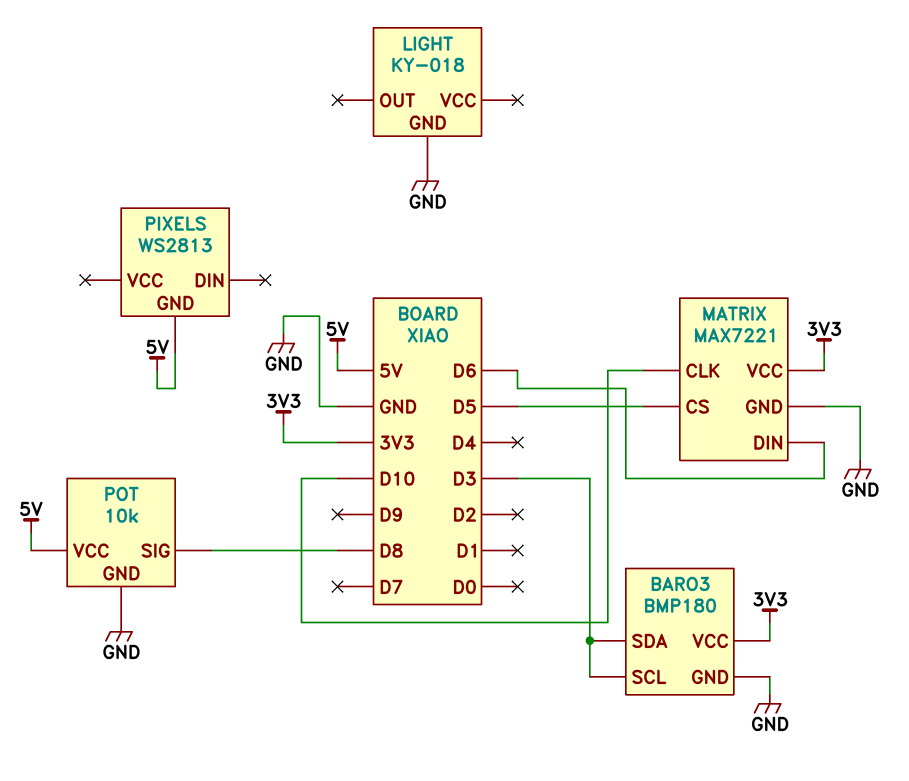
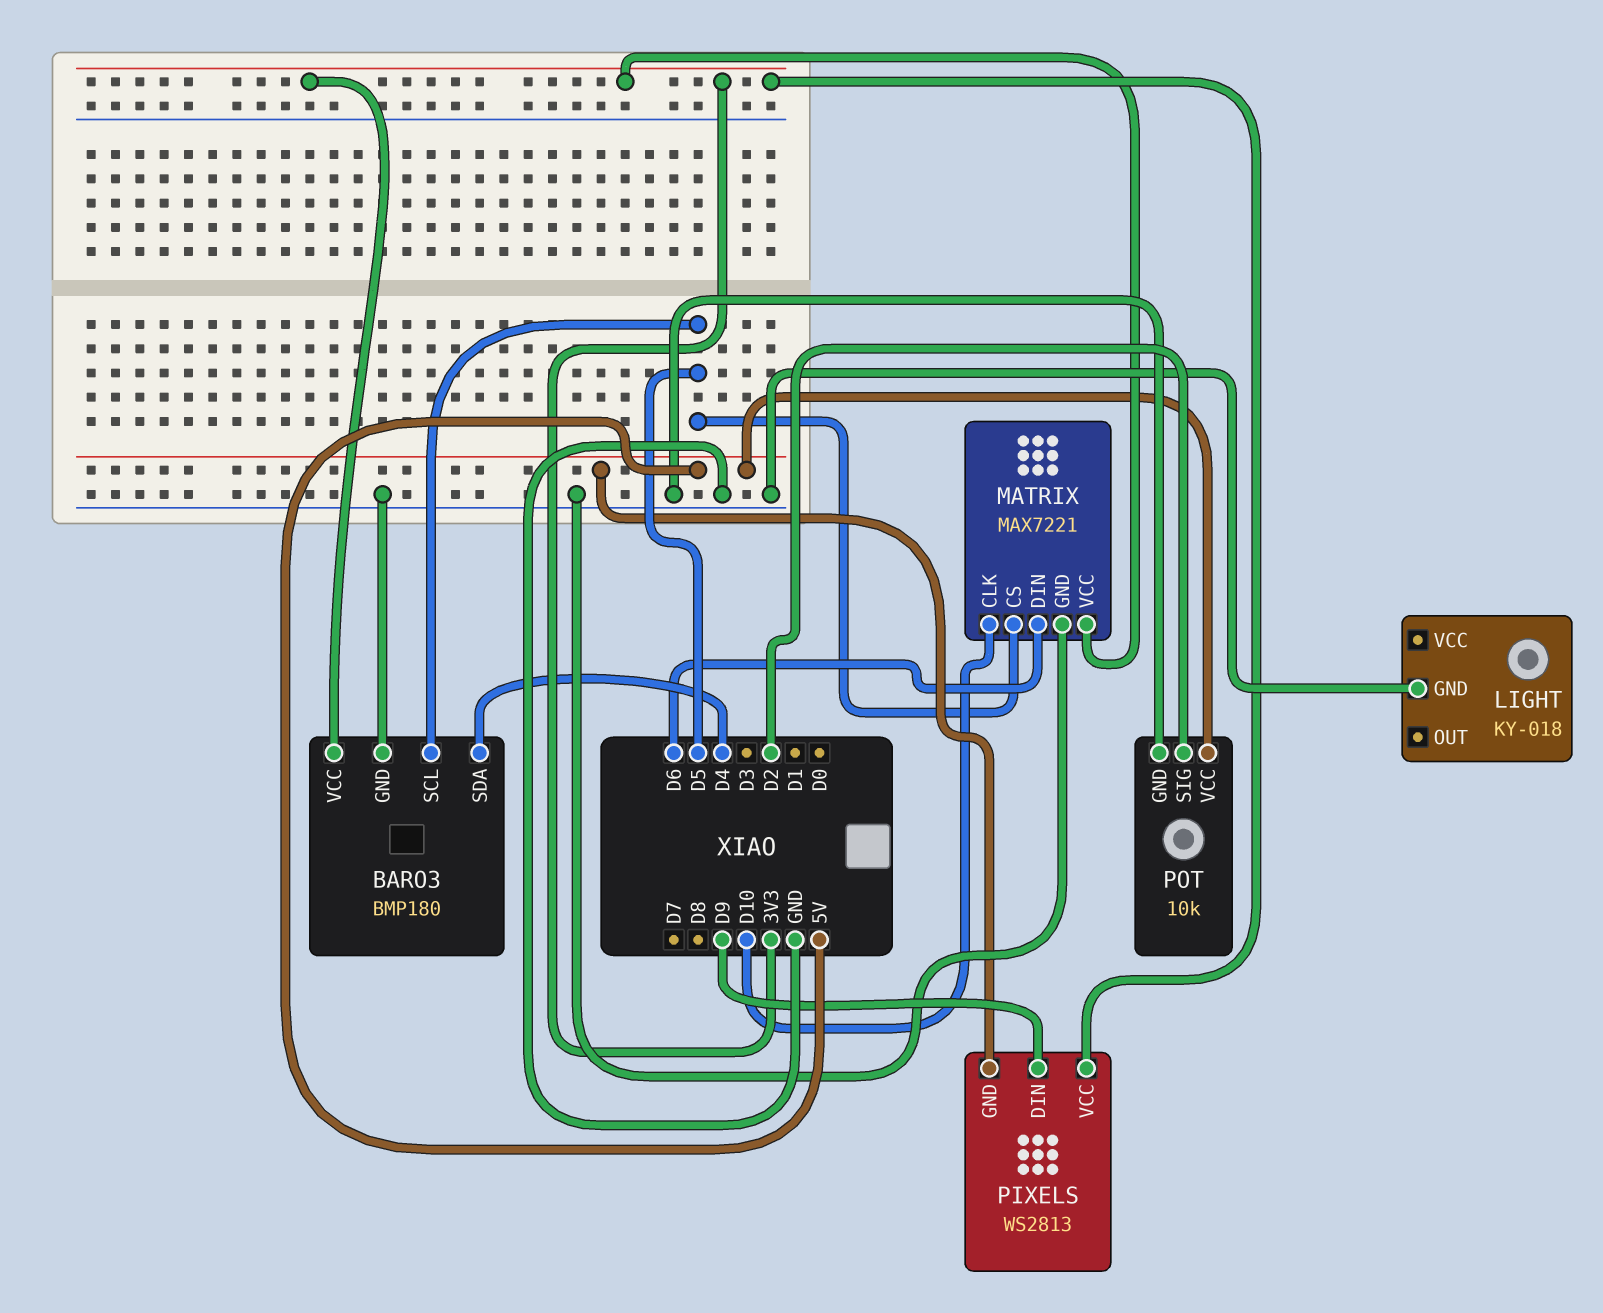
BARO3 pin SCL: D3 -> D5
BARO3 pin SDA: D3 -> D4
PIXELS pin DIN: none -> D9
PIXELS pin VCC: none -> 3V3
POT pin SIG: D8 -> D2

